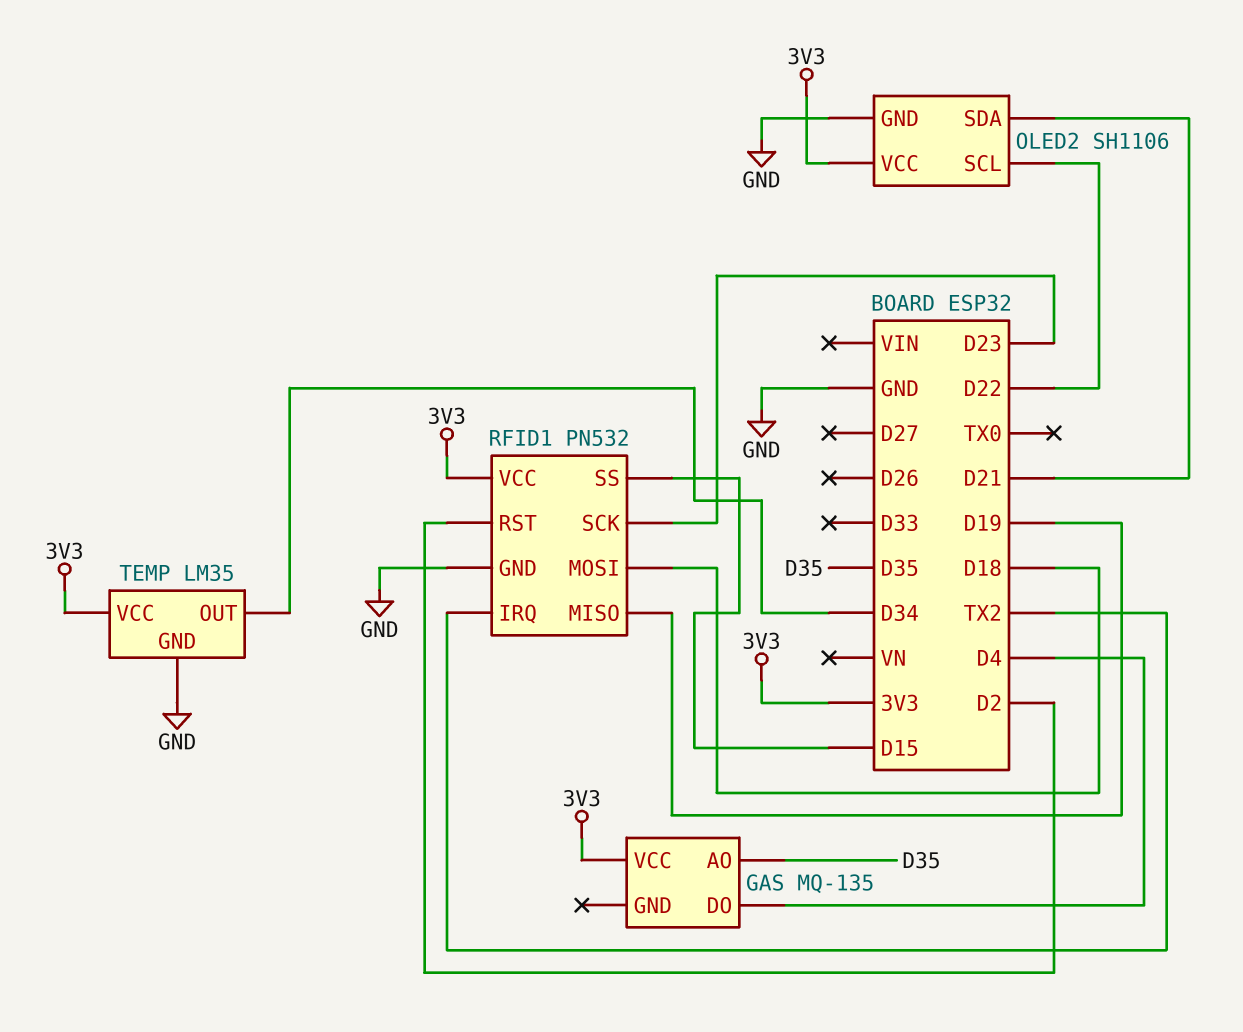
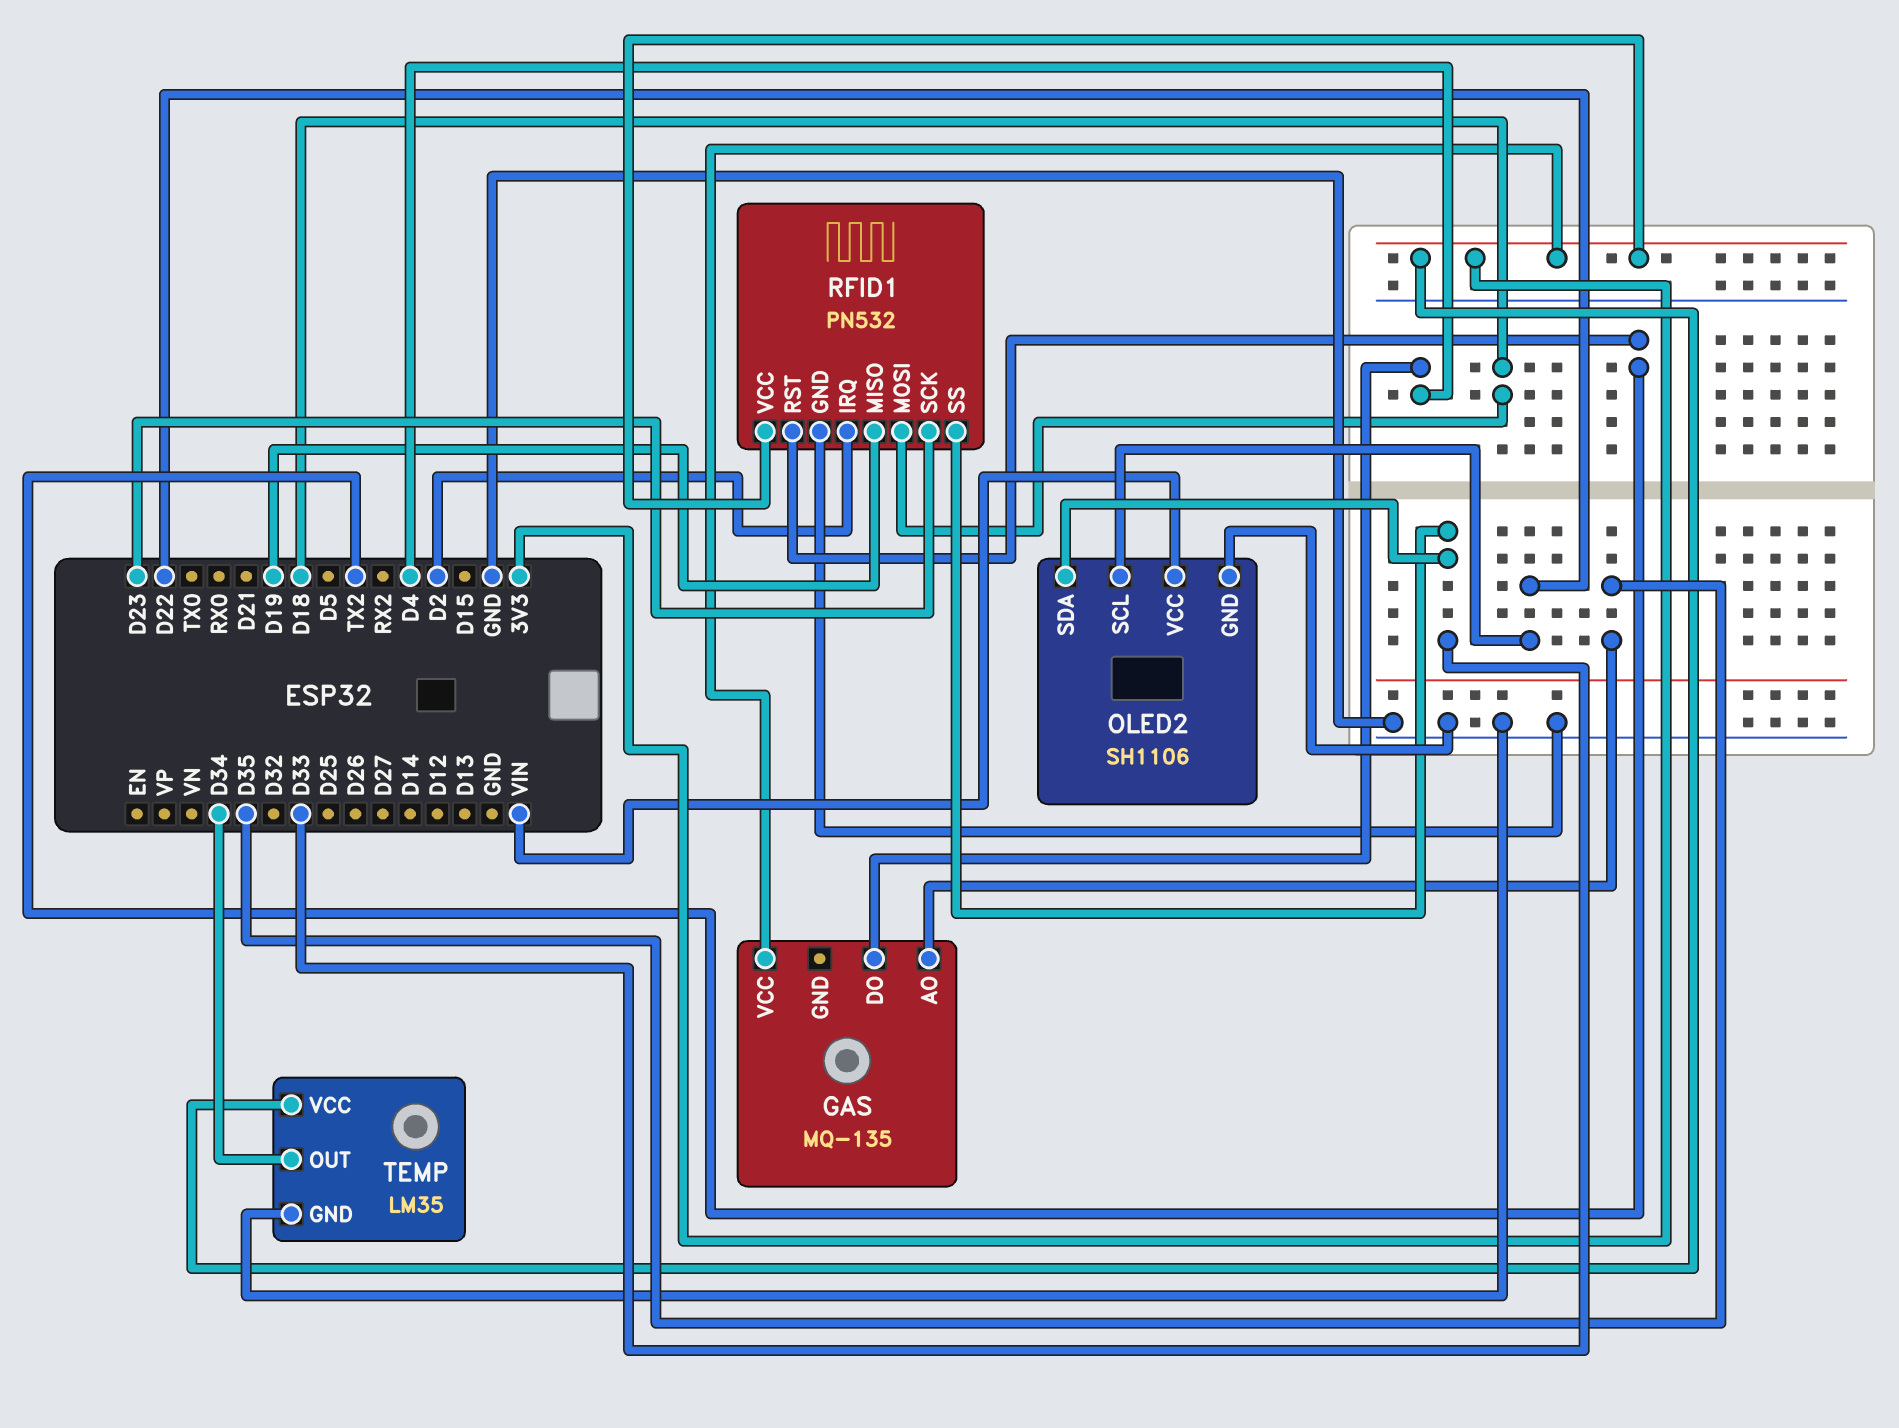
OLED2 pin SDA: D21 -> D33
OLED2 pin VCC: 3V3 -> VIN
RFID1 pin IRQ: TX2 -> D2
RFID1 pin RST: D2 -> TX2
RFID1 pin SS: D15 -> D33

